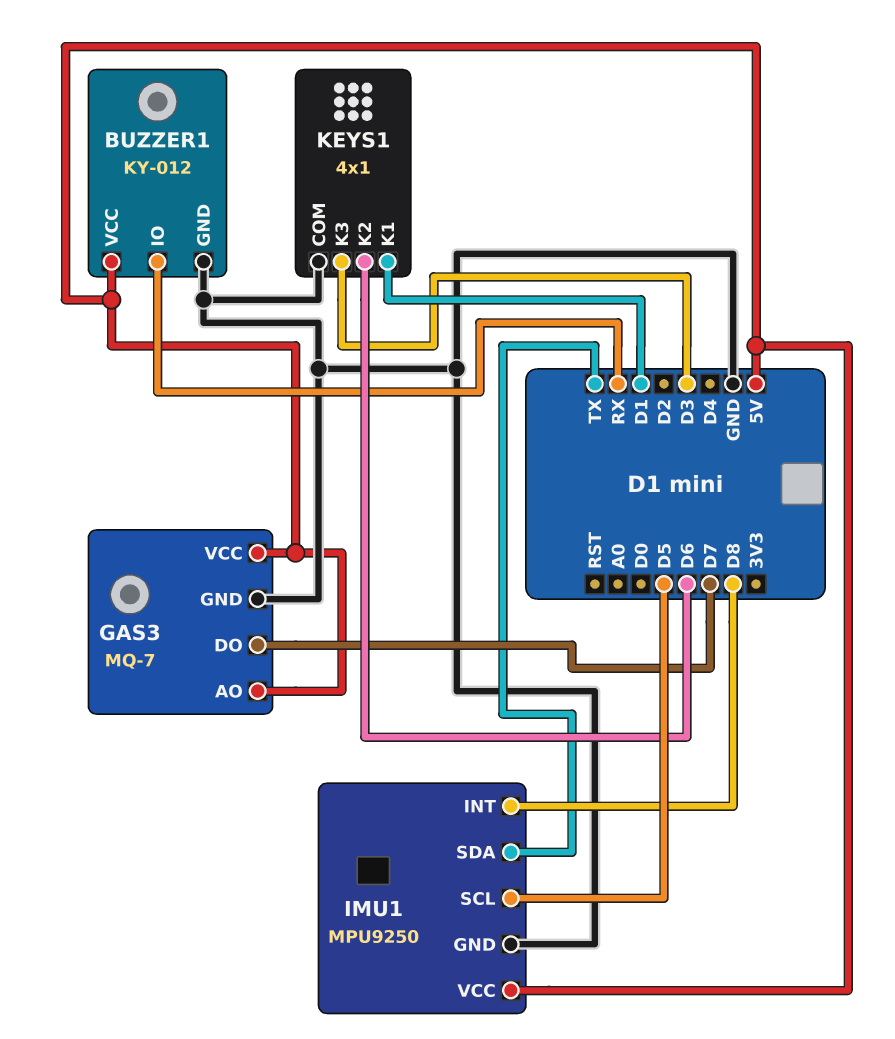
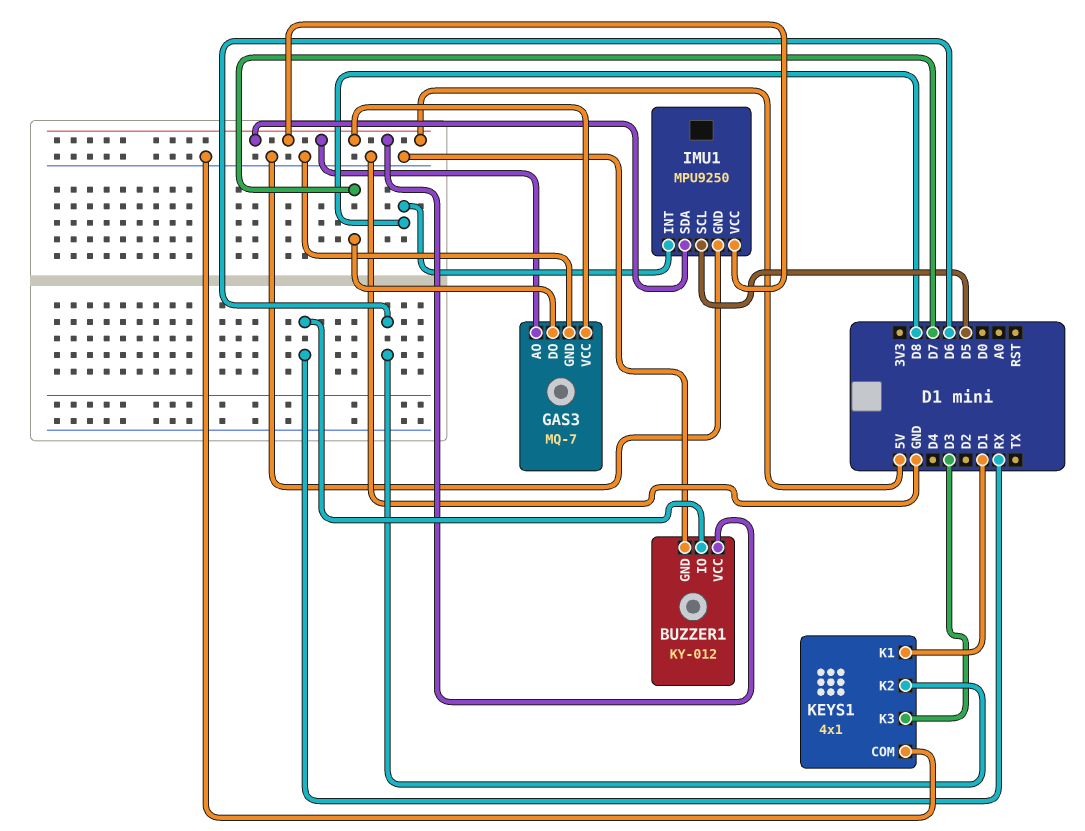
IMU1 pin SDA: TX -> 5V

